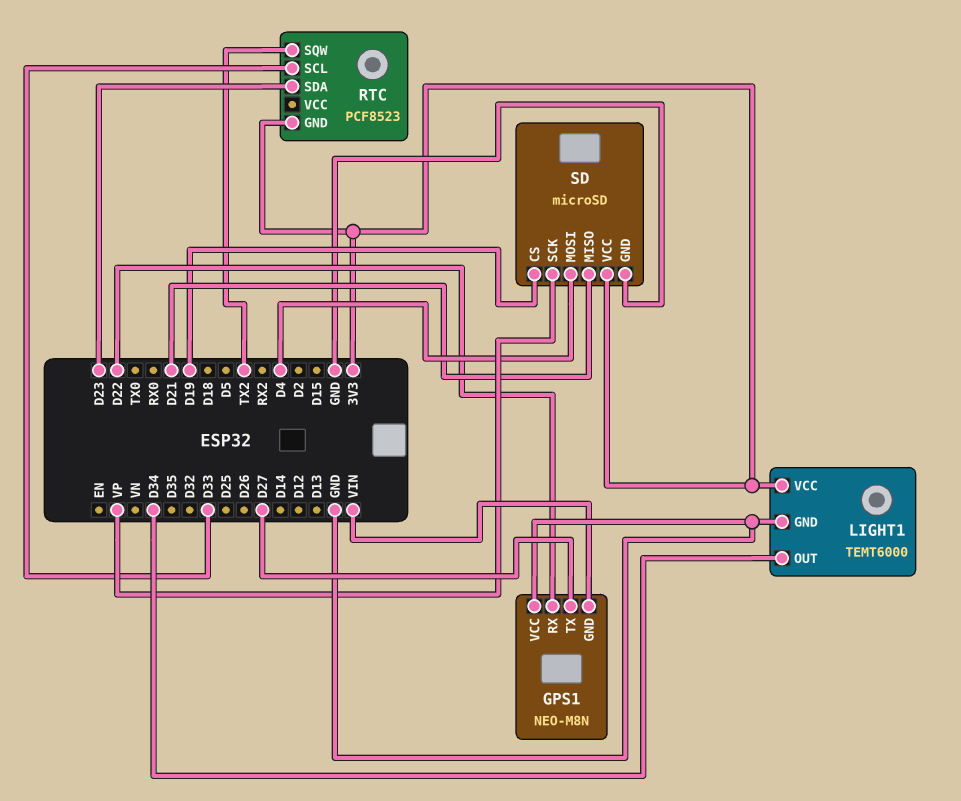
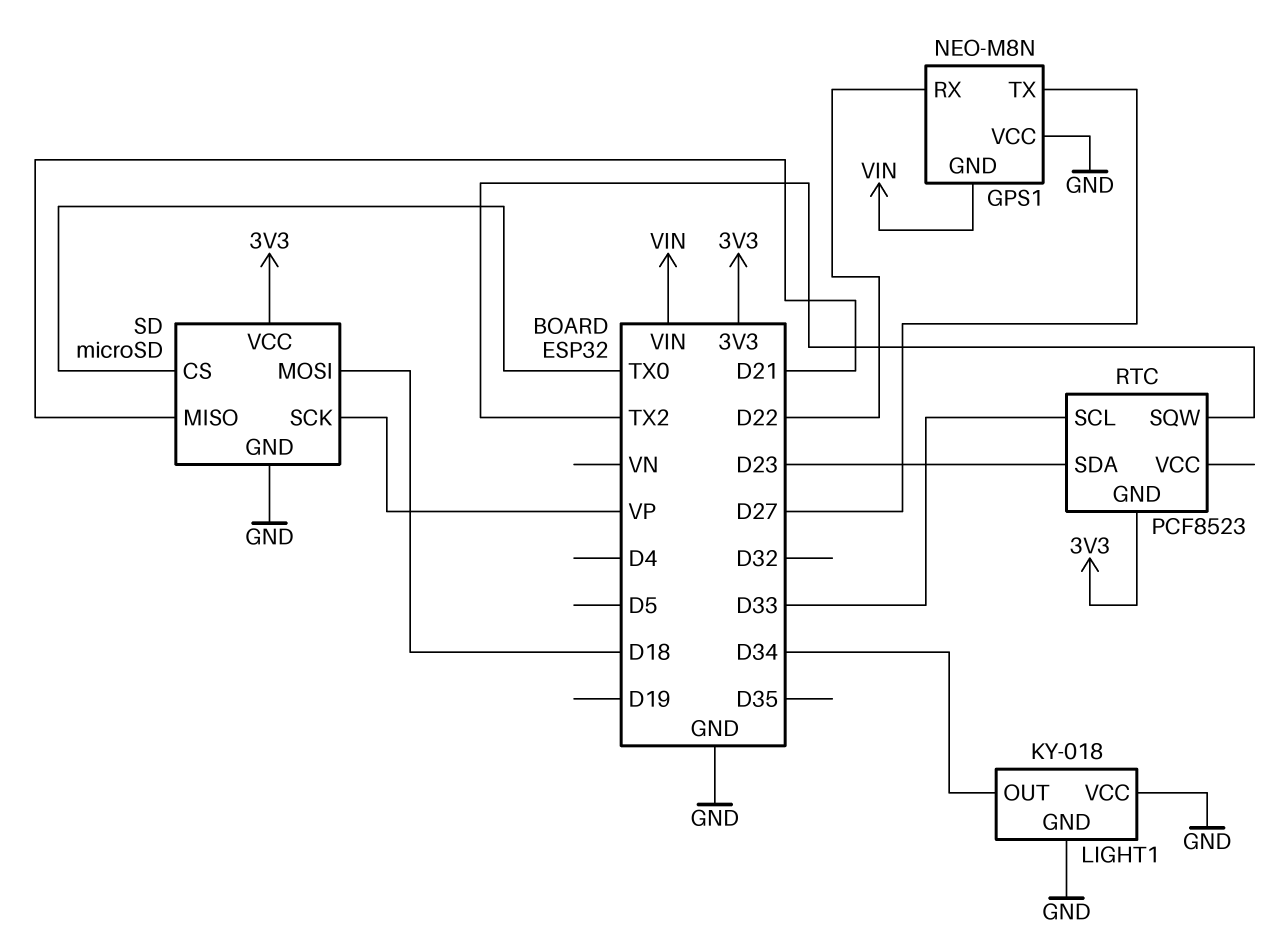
LIGHT1: TEMT6000 -> KY-018
LIGHT1 pin VCC: 3V3 -> GND
SD pin CS: D19 -> TX0
SD pin MOSI: D4 -> D18

